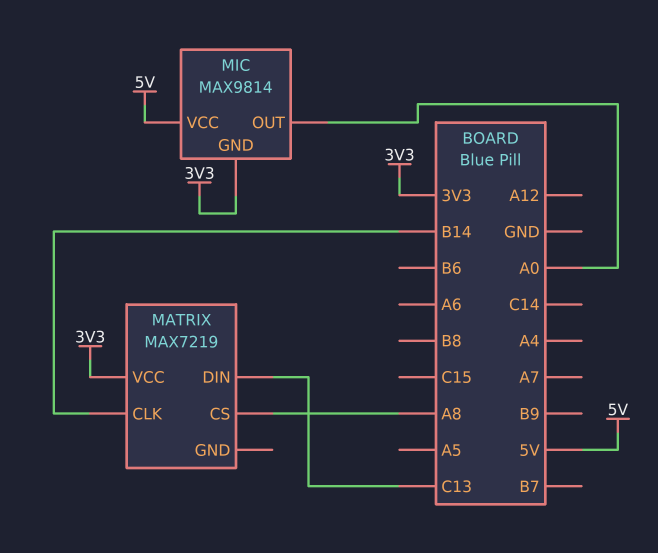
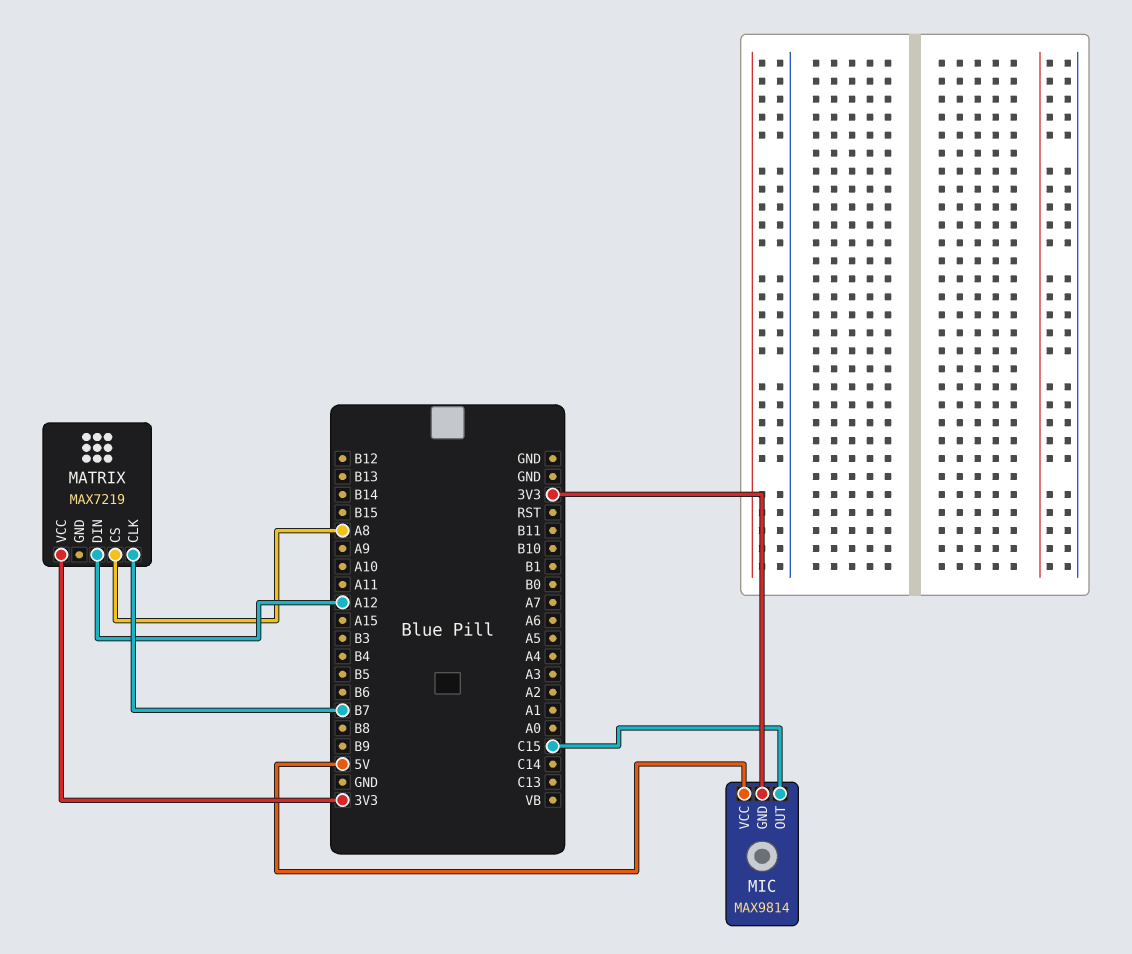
MATRIX pin CLK: B14 -> B7
MATRIX pin DIN: C13 -> A12
MIC pin OUT: A0 -> C15

